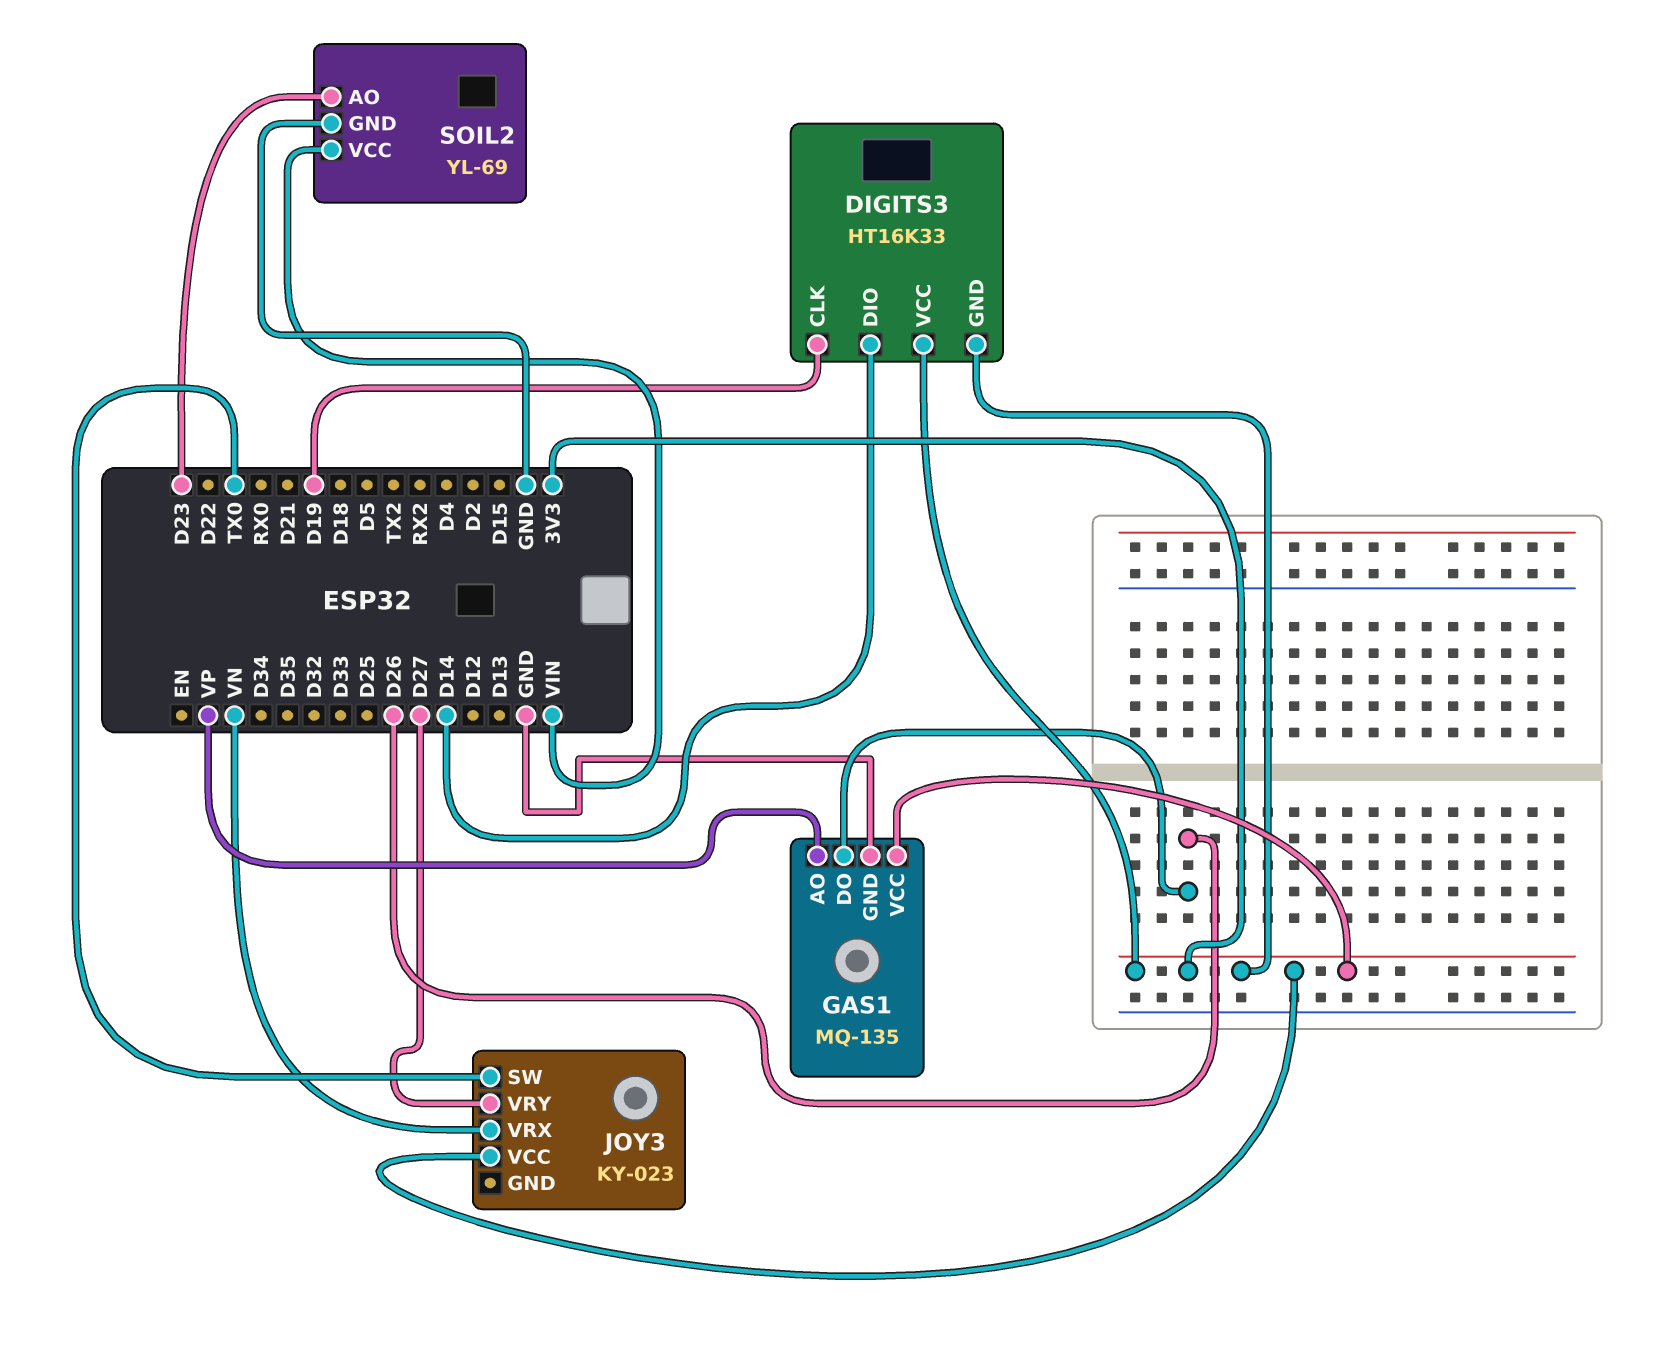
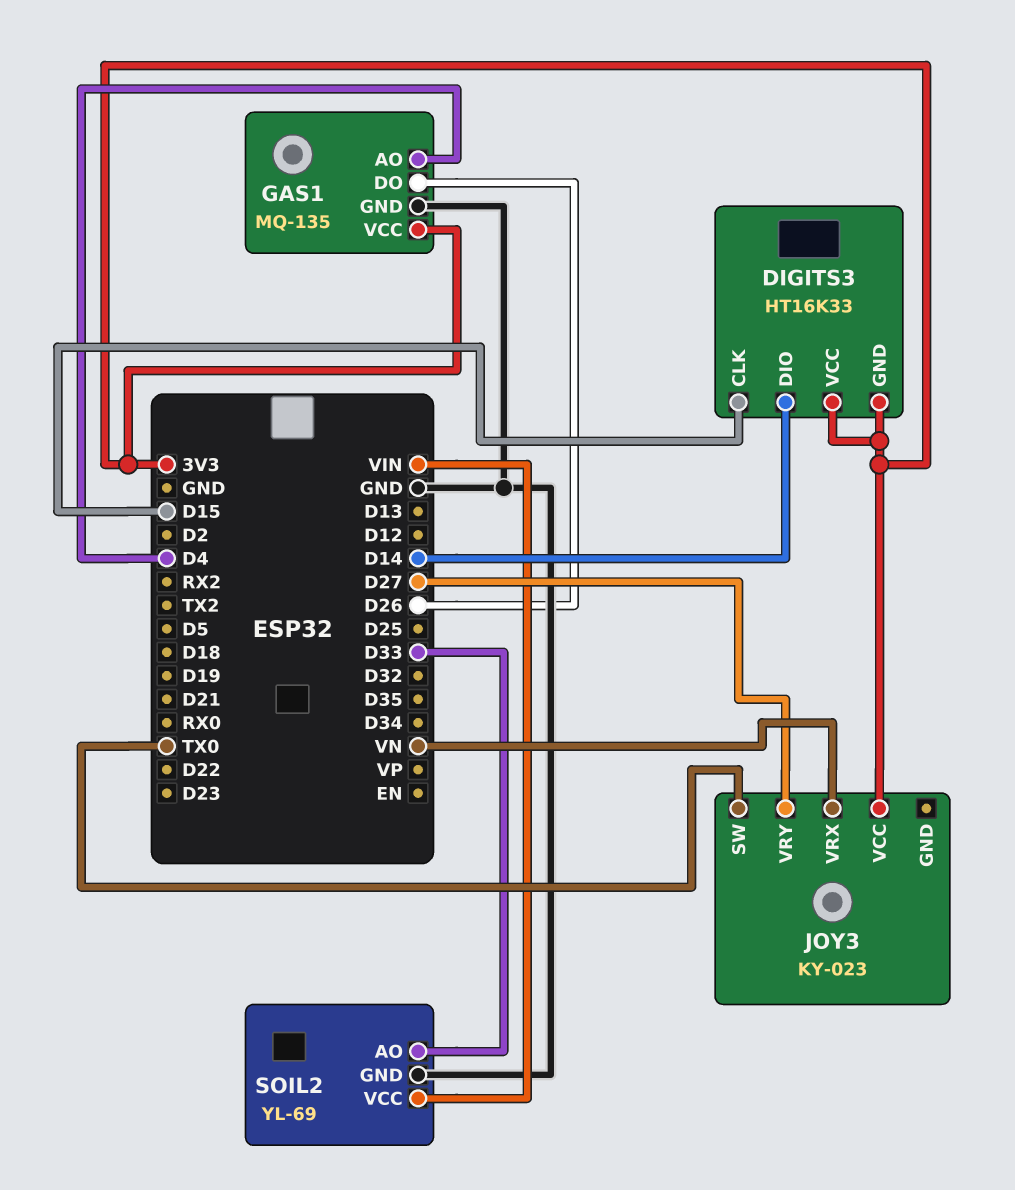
DIGITS3 pin CLK: D19 -> D15
GAS1 pin AO: VP -> D4
SOIL2 pin AO: D23 -> D33

